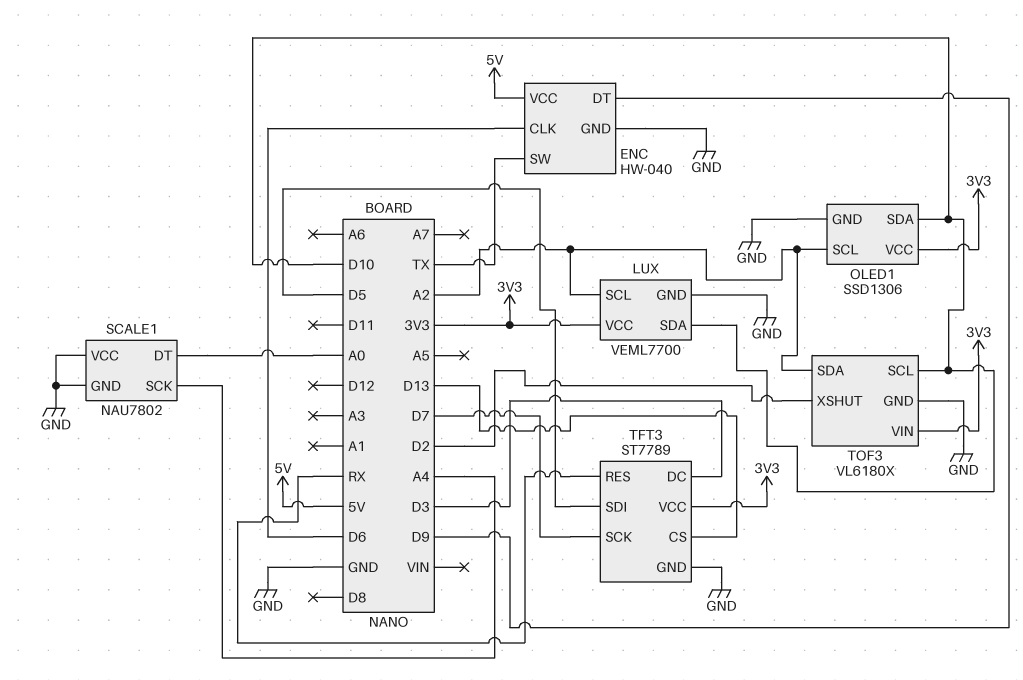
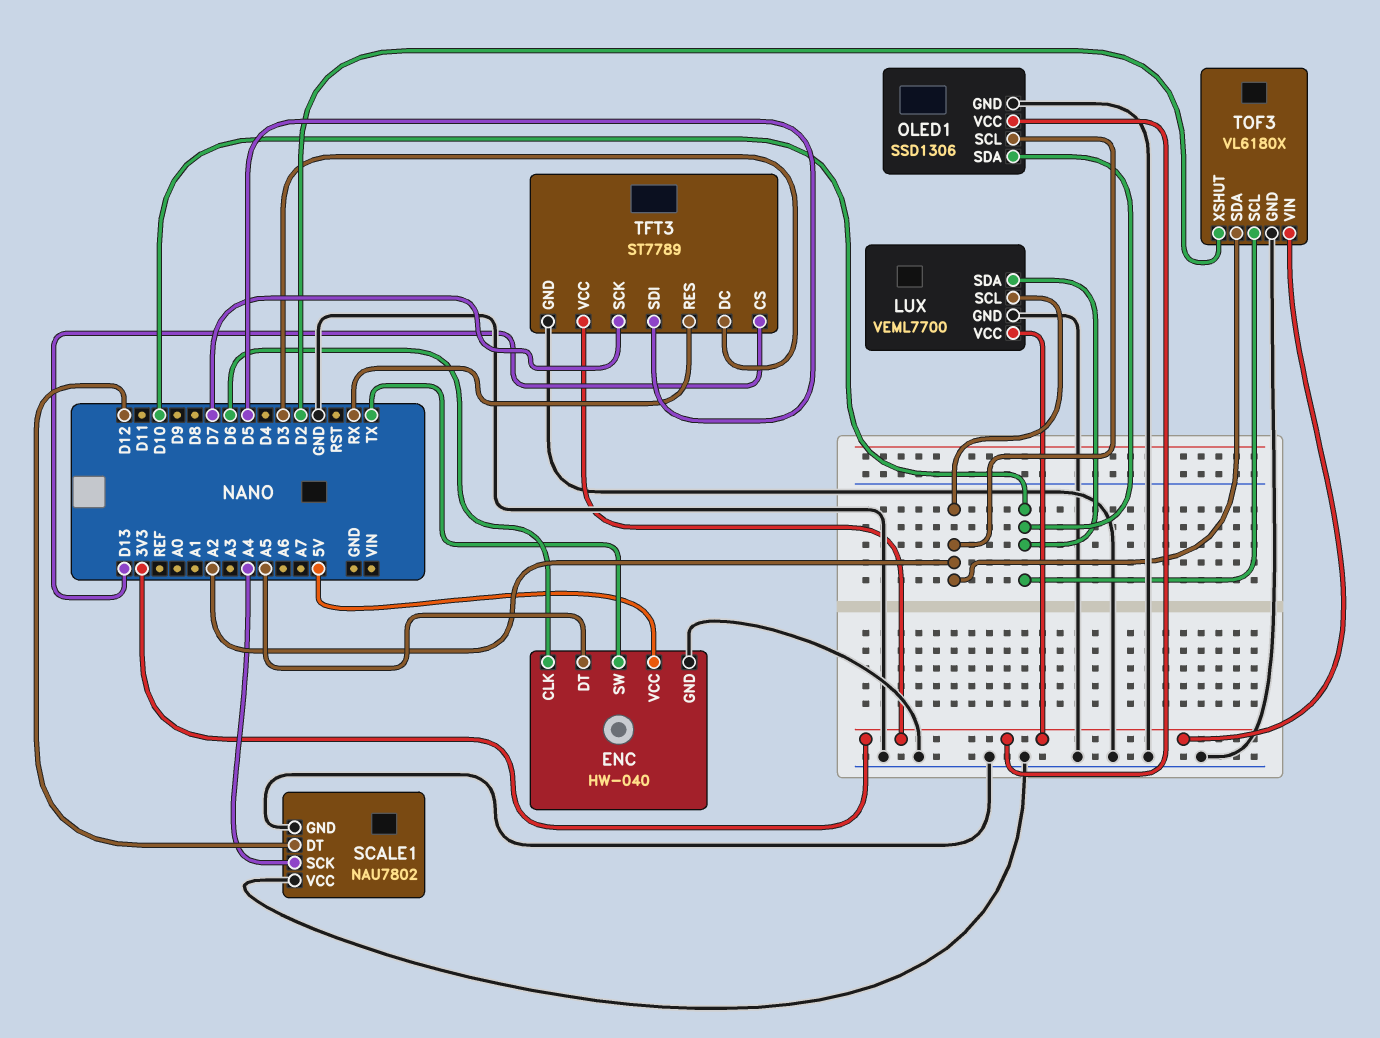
ENC pin DT: D9 -> A5
SCALE1 pin DT: A0 -> D12

